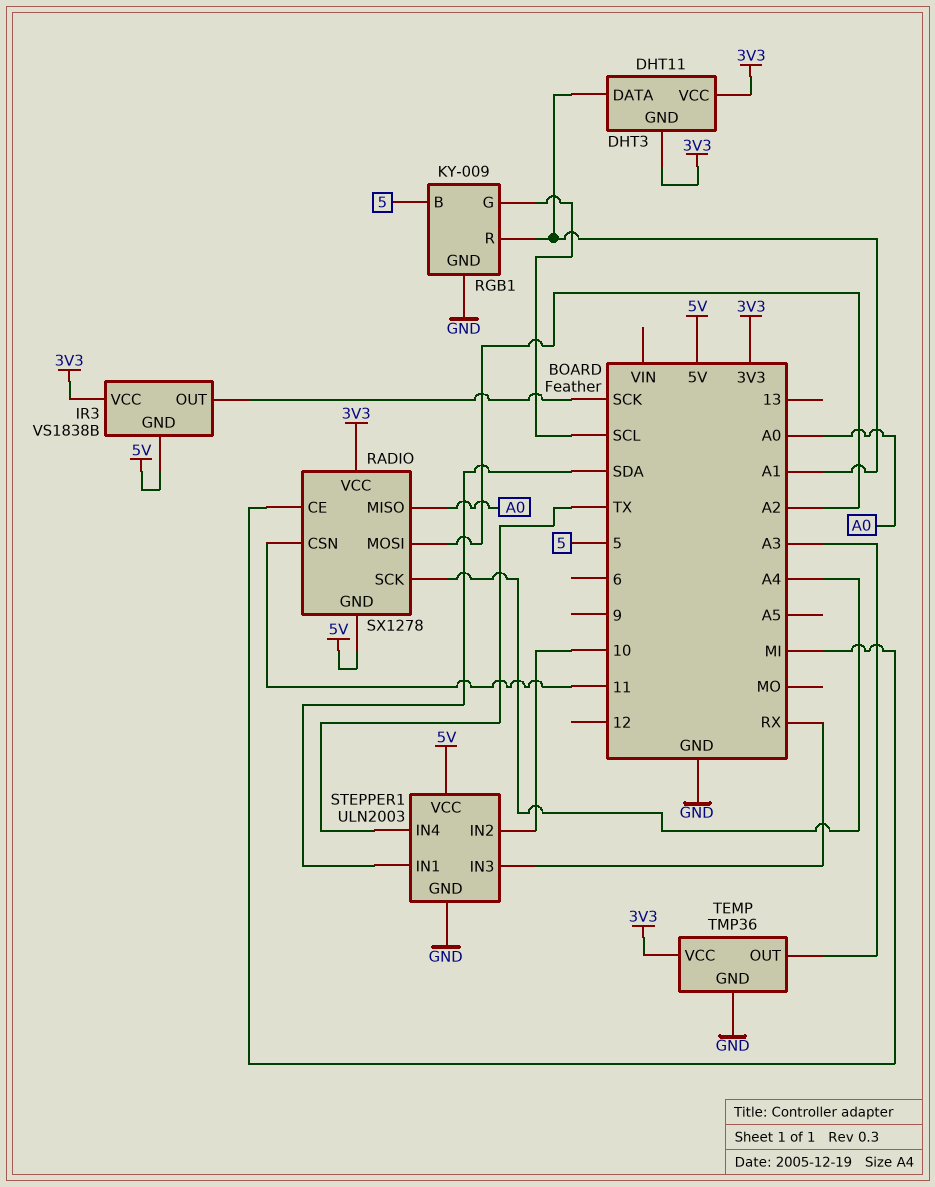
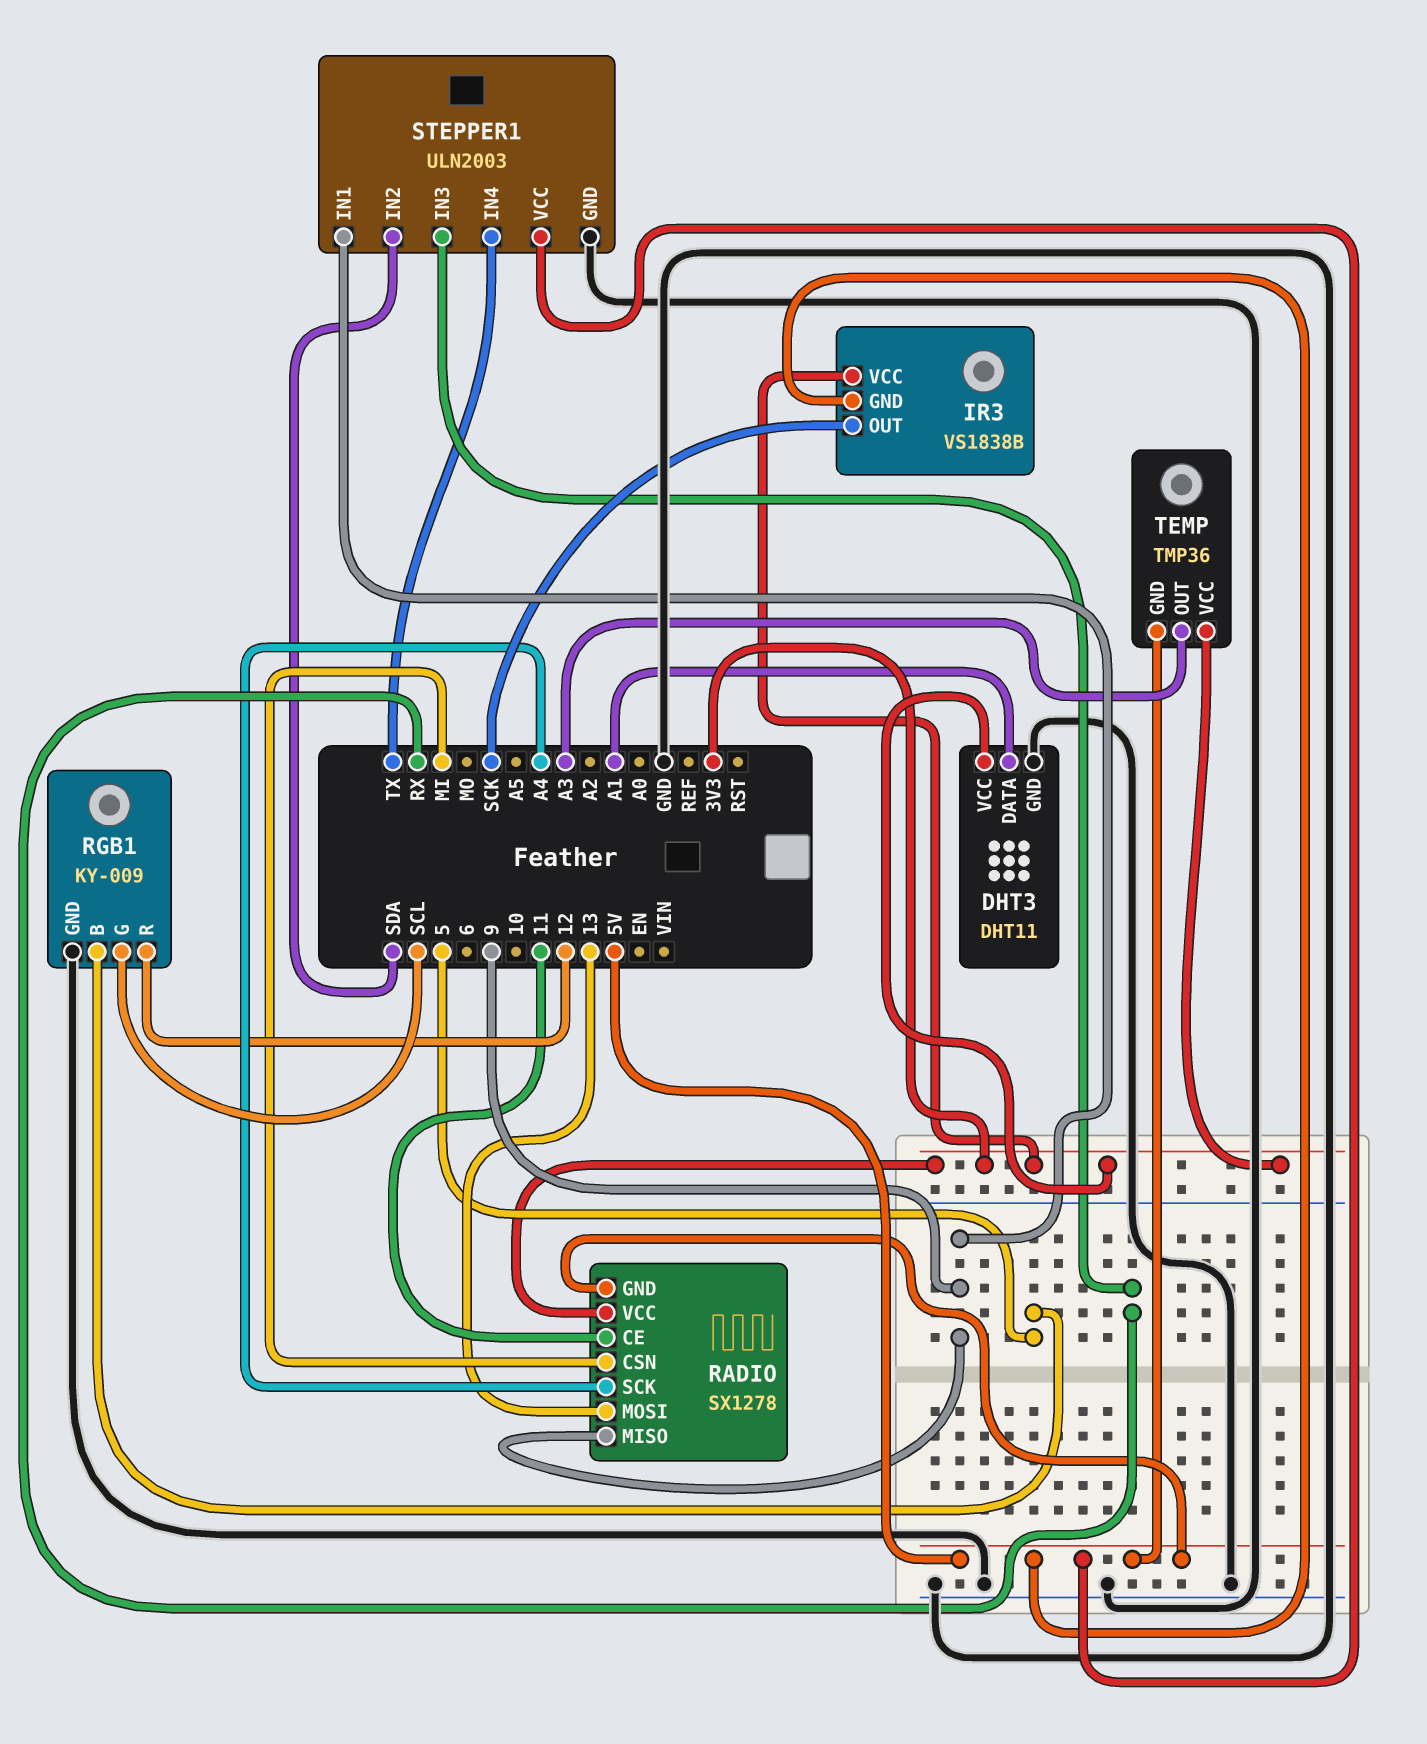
DHT3 pin GND: 3V3 -> GND
RADIO pin CE: MI -> 11
RADIO pin CSN: 11 -> MI
RADIO pin MISO: A0 -> 9
RADIO pin MOSI: A2 -> 13
RGB1 pin R: A1 -> 12
STEPPER1 pin IN1: SDA -> 9
STEPPER1 pin IN2: 10 -> SDA
TEMP pin GND: GND -> 5V

